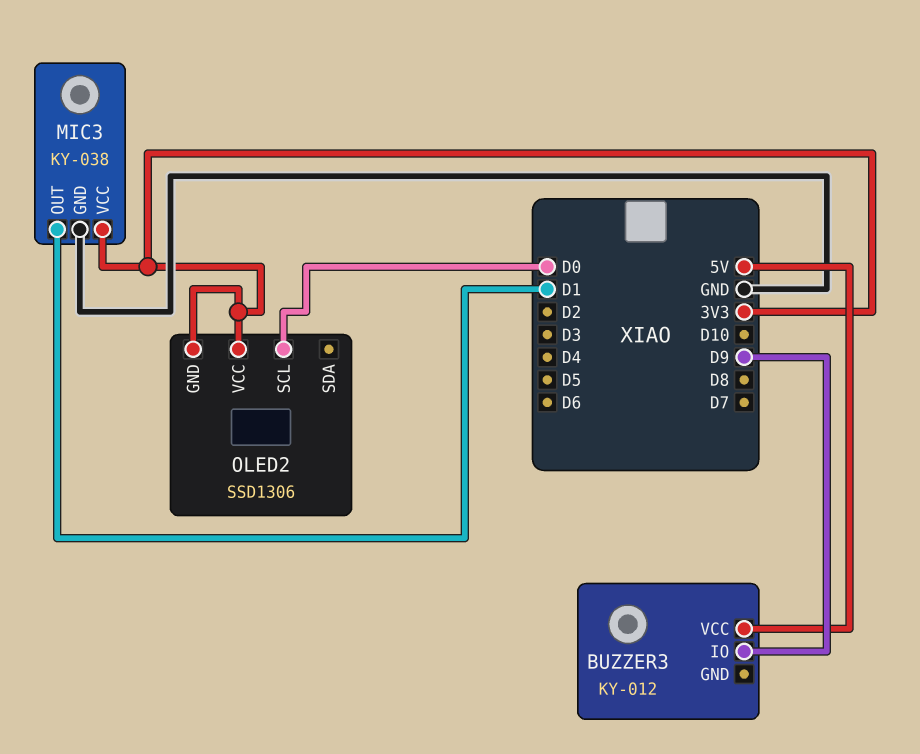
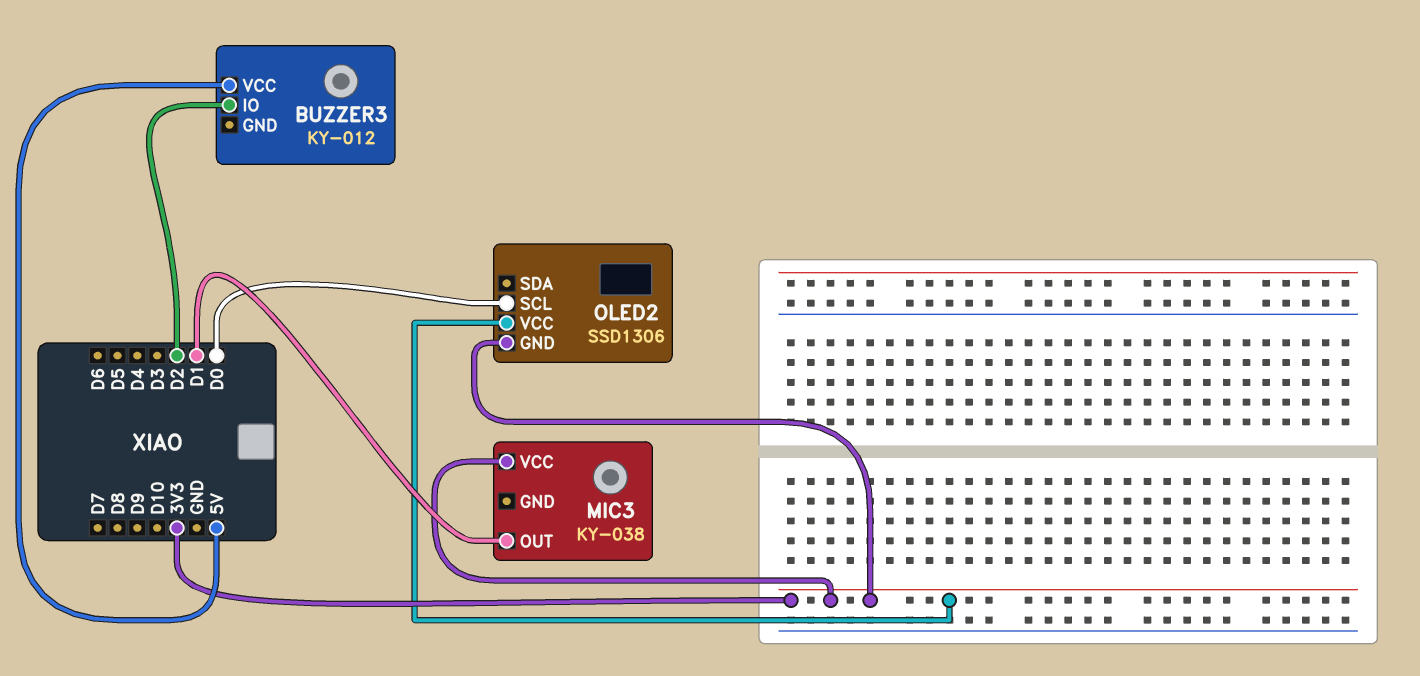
BUZZER3 pin IO: D9 -> D2
MIC3 pin GND: GND -> none

